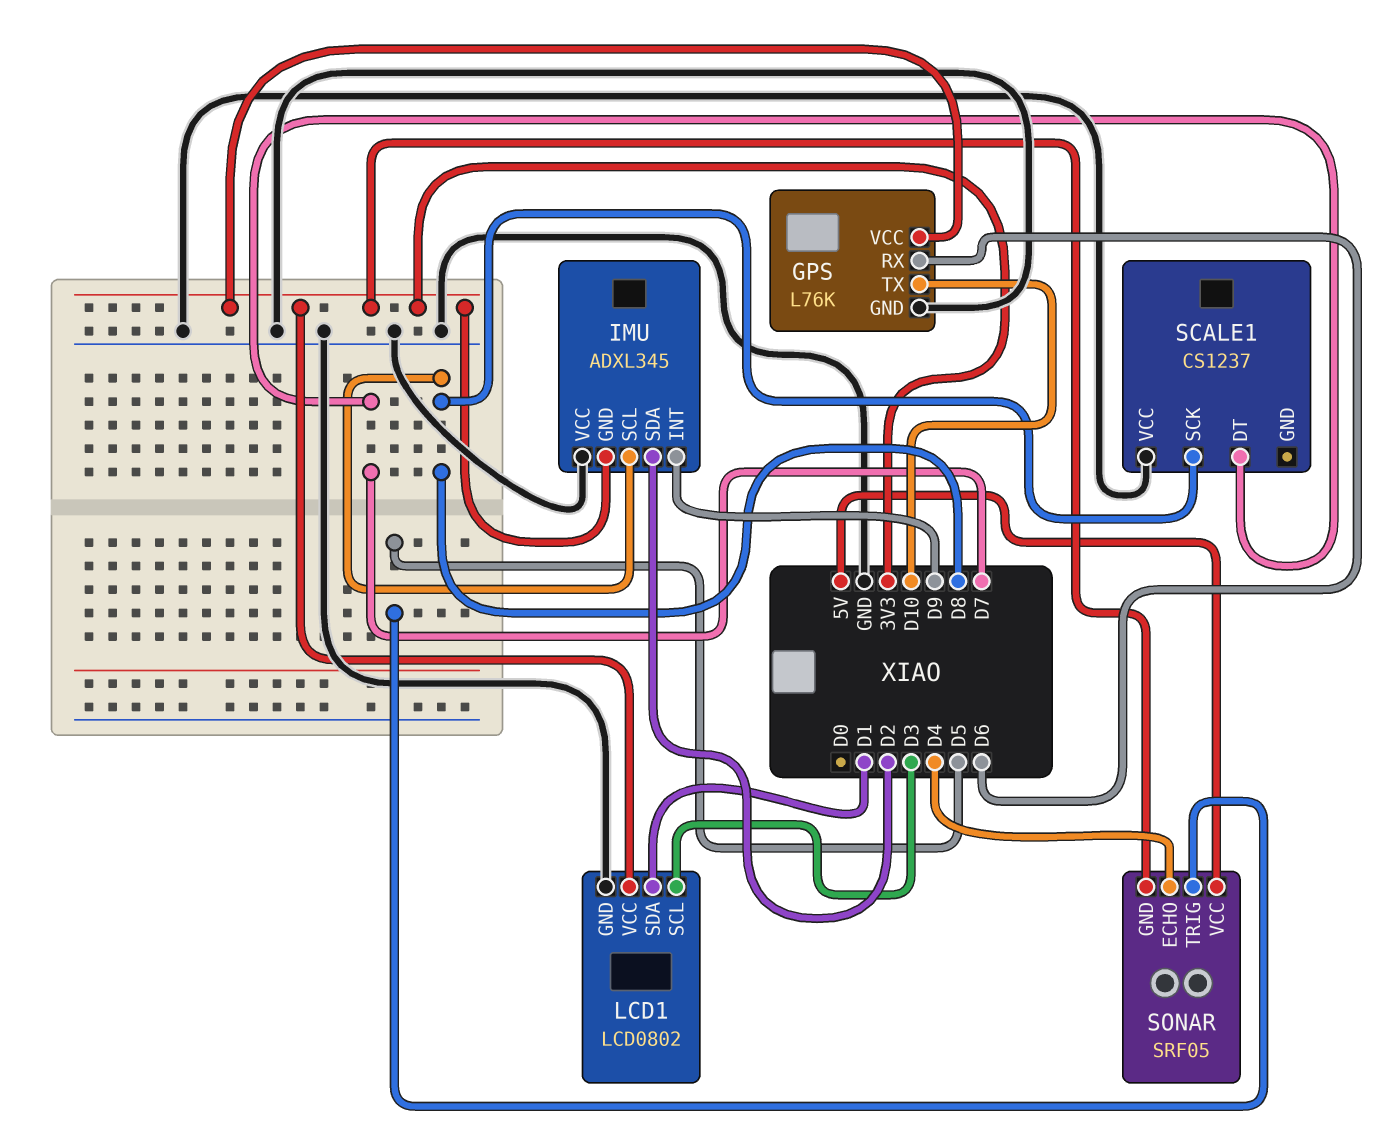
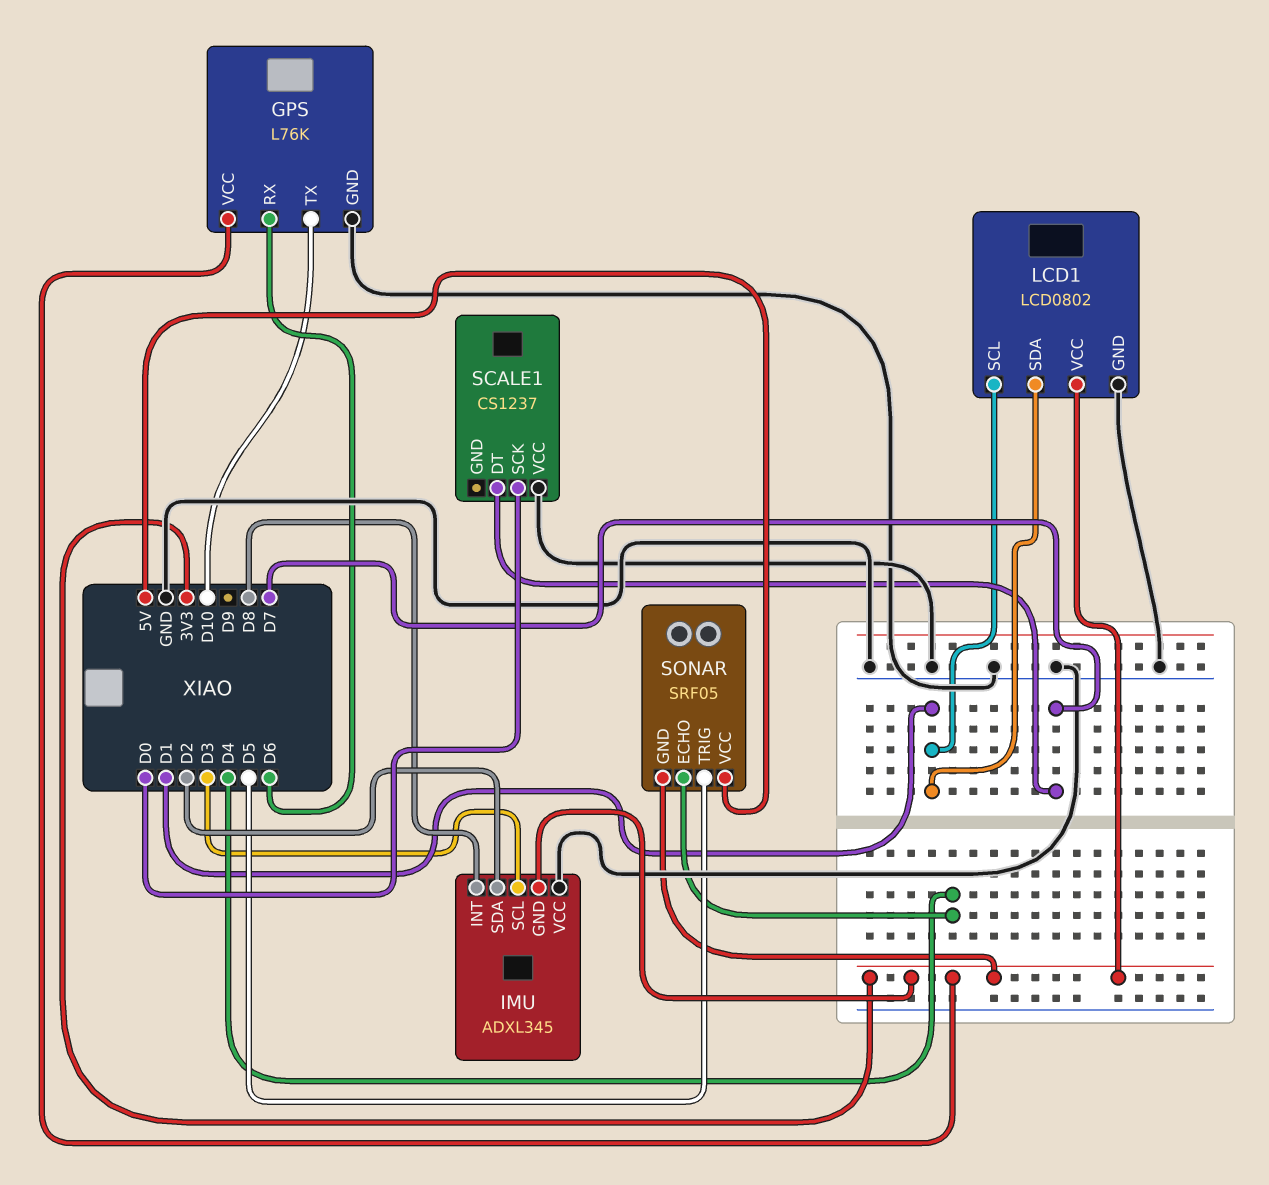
IMU pin INT: D9 -> D8
IMU pin SCL: D8 -> D3
LCD1 pin SCL: D3 -> D1
SCALE1 pin SCK: D8 -> D0

